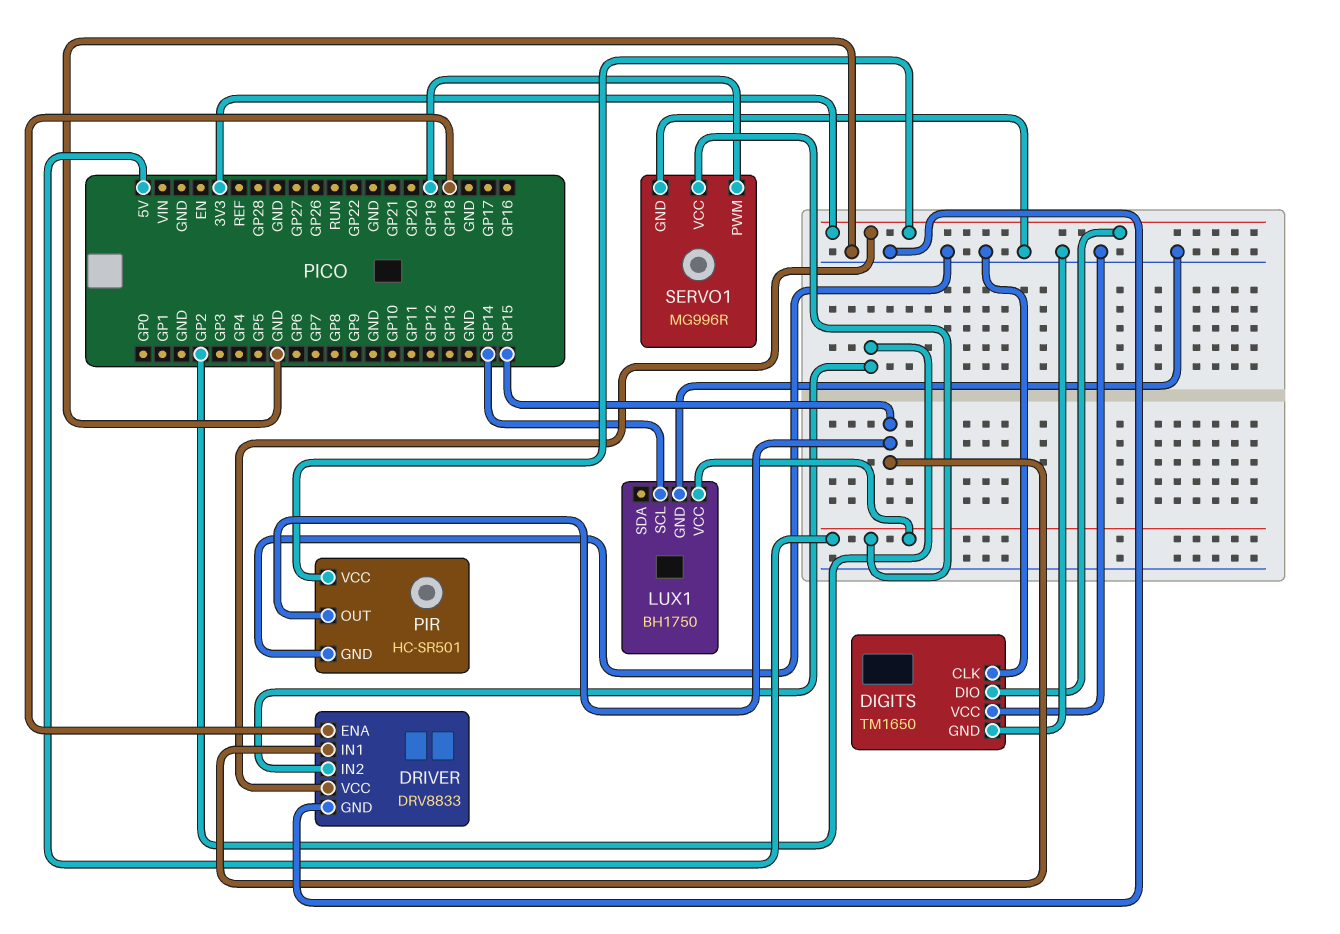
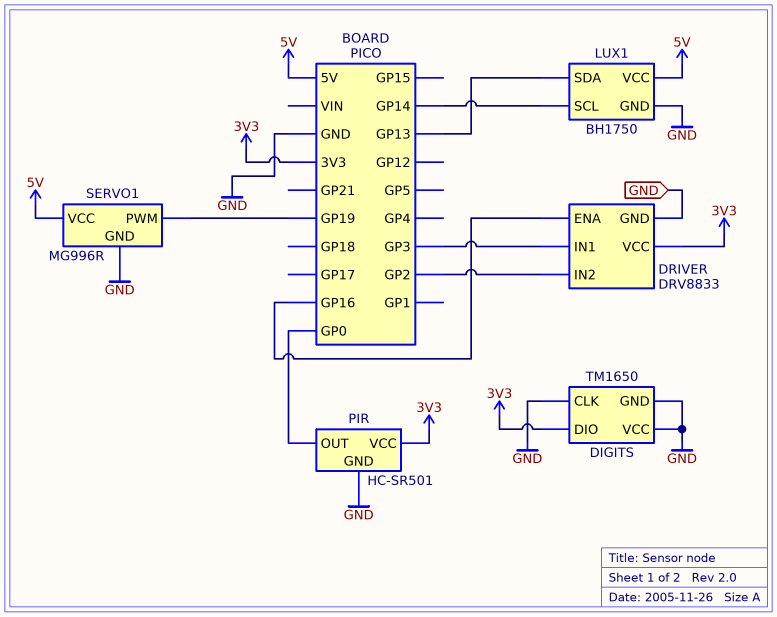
DRIVER pin ENA: GP18 -> GP16
DRIVER pin IN1: GP15 -> GP3
LUX1 pin SDA: none -> GP13
PIR pin OUT: GP15 -> GP0

